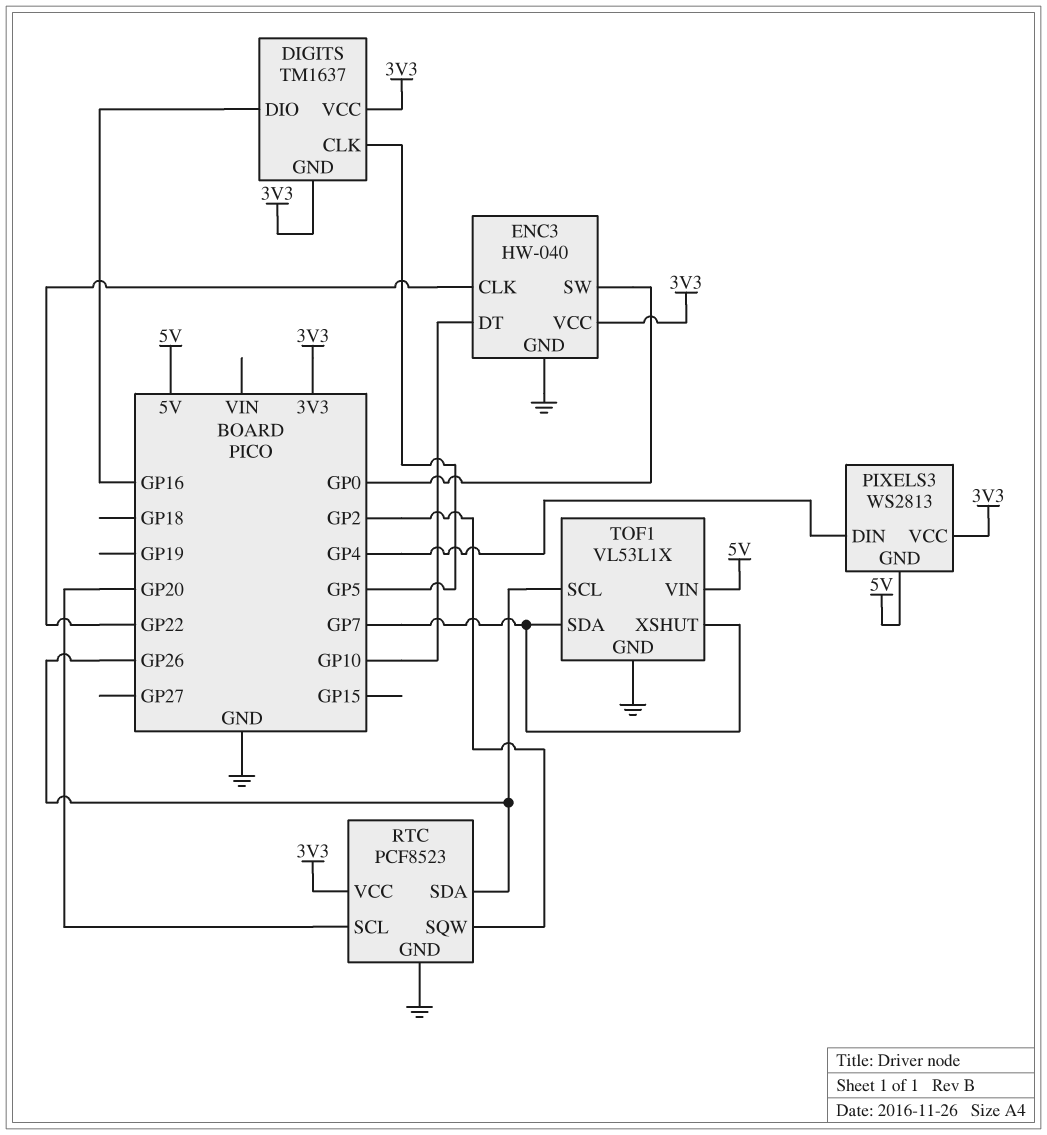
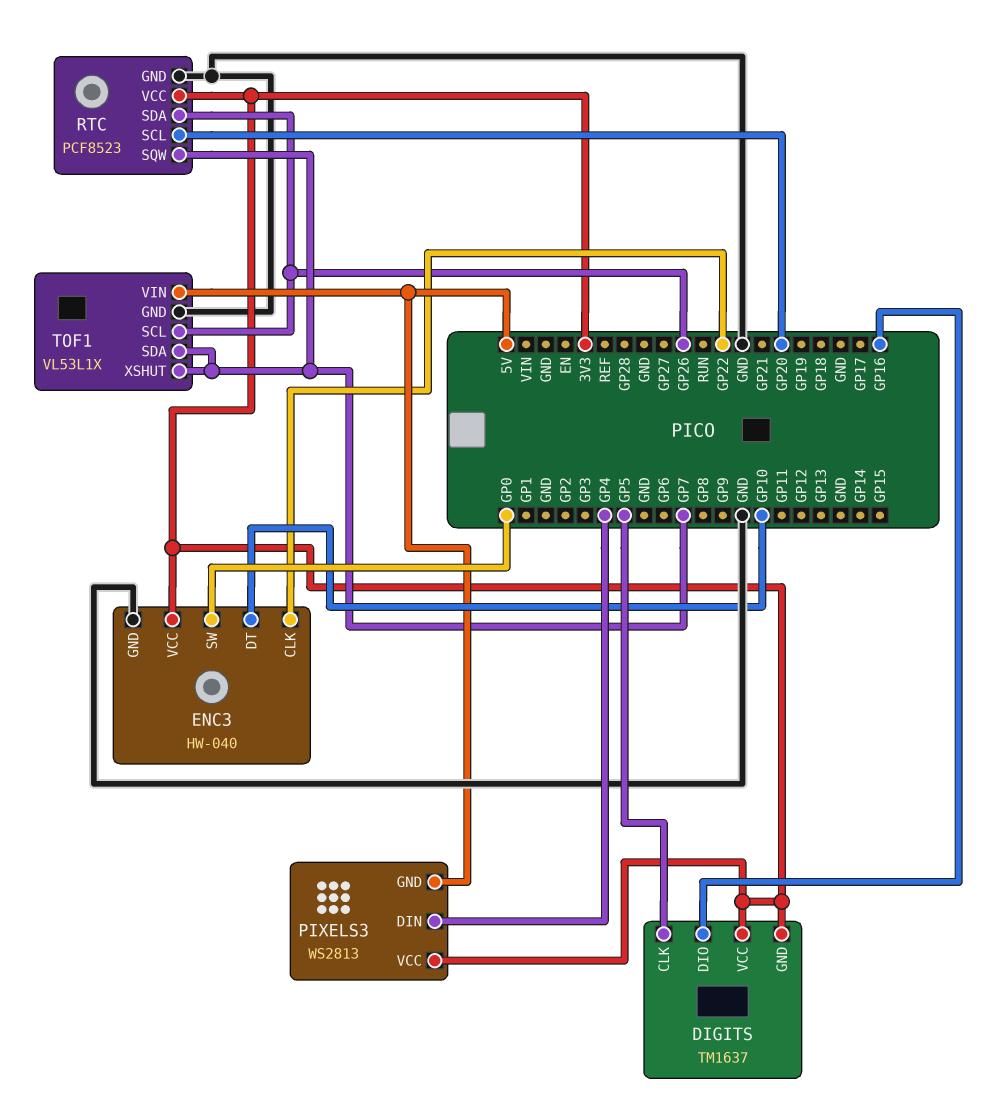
RTC pin SQW: GP2 -> GP7

